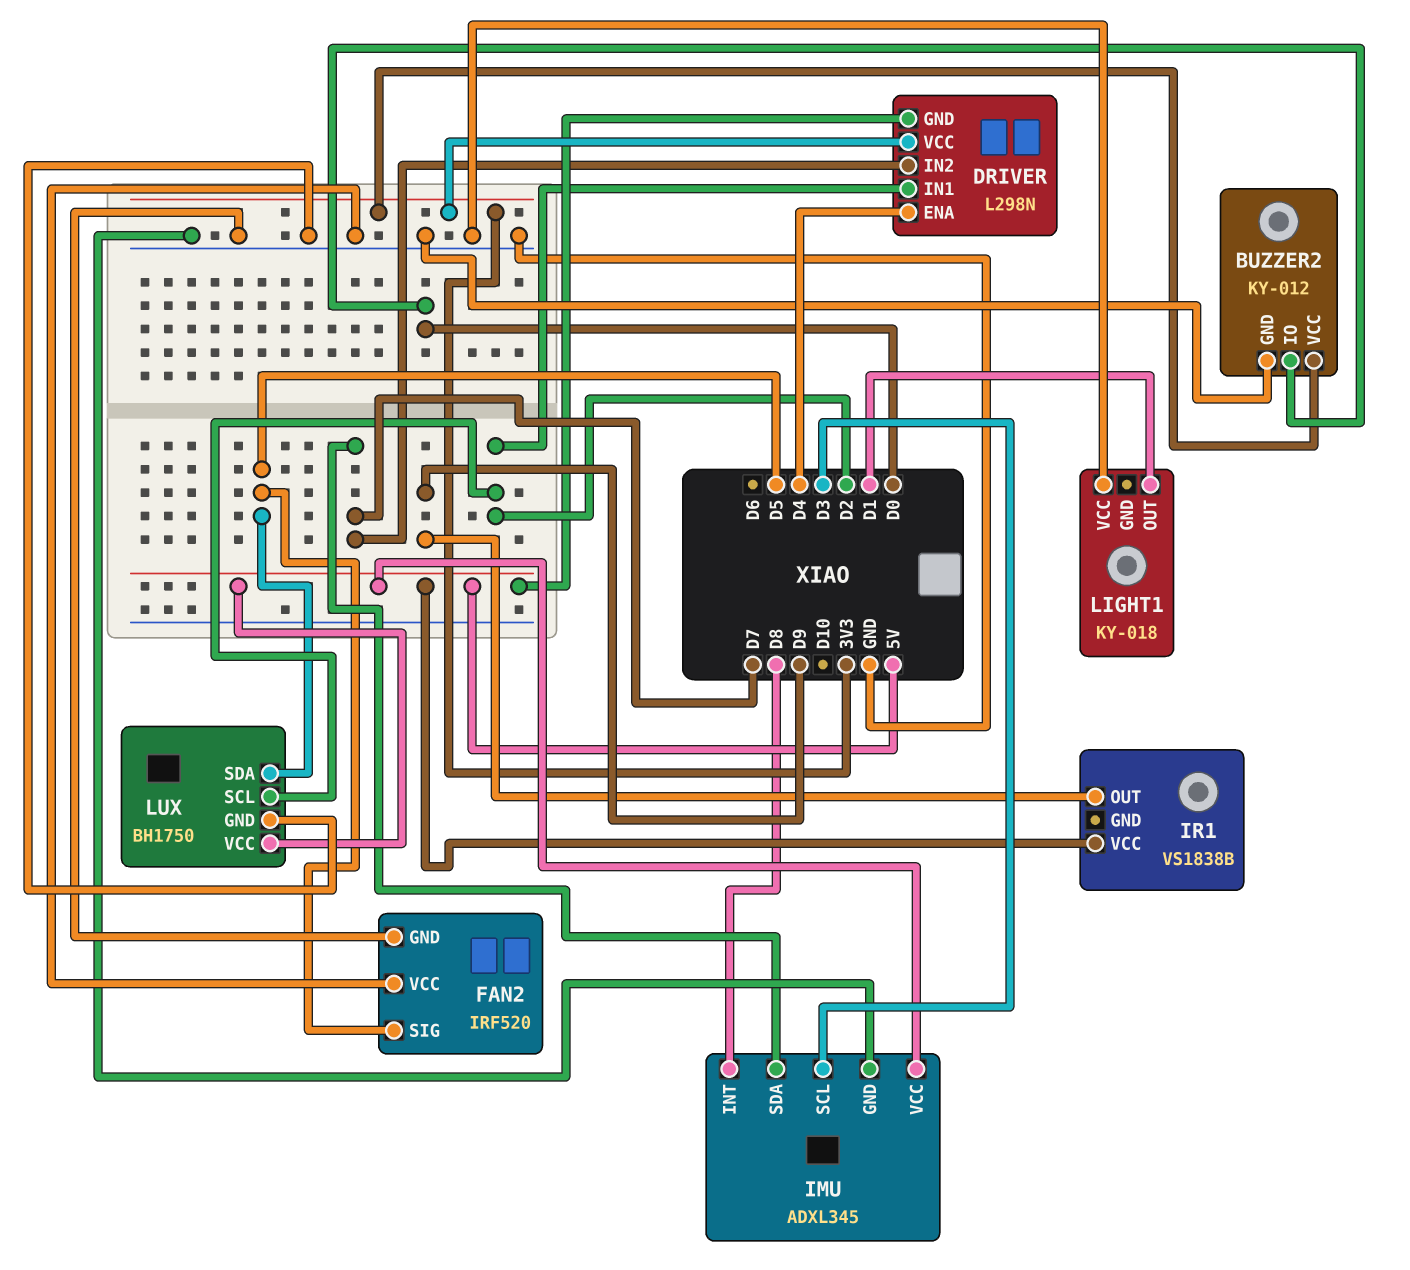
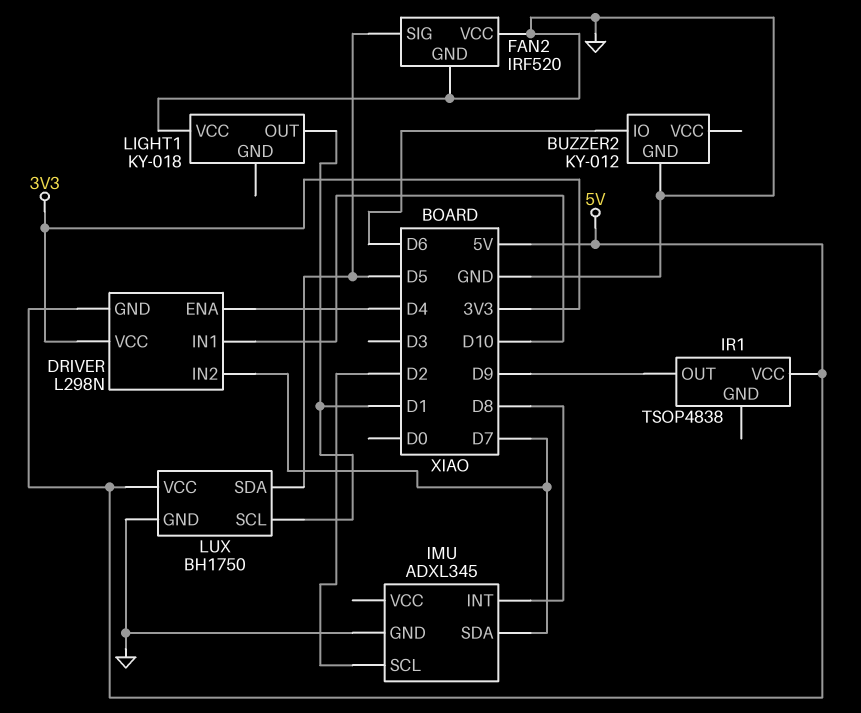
BUZZER2 pin IO: D0 -> D6
BUZZER2 pin VCC: 3V3 -> none
DRIVER pin IN1: D2 -> D10
IMU pin SCL: D3 -> D2
IMU pin VCC: 5V -> none
IR1: VS1838B -> TSOP4838
LUX pin SCL: D2 -> D1

